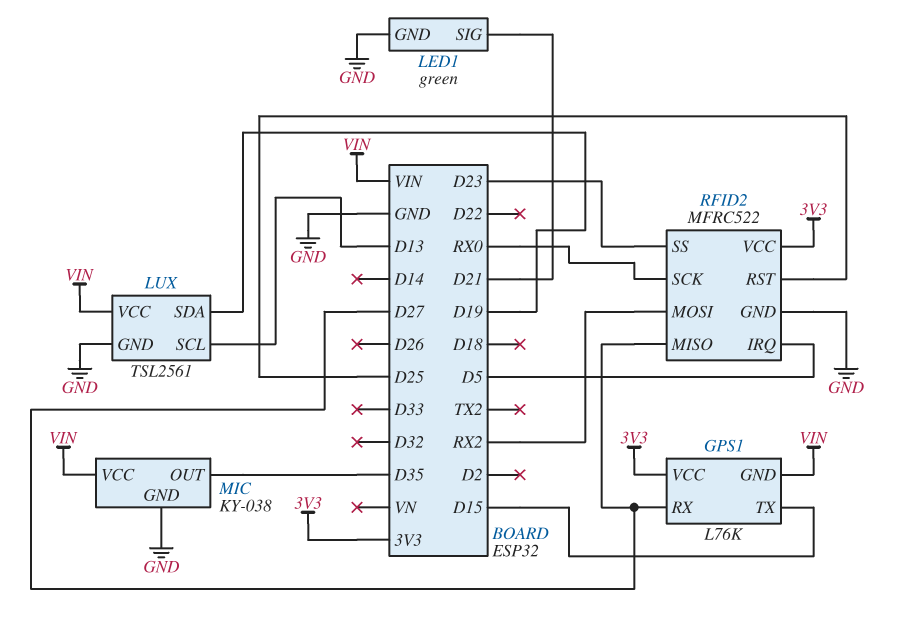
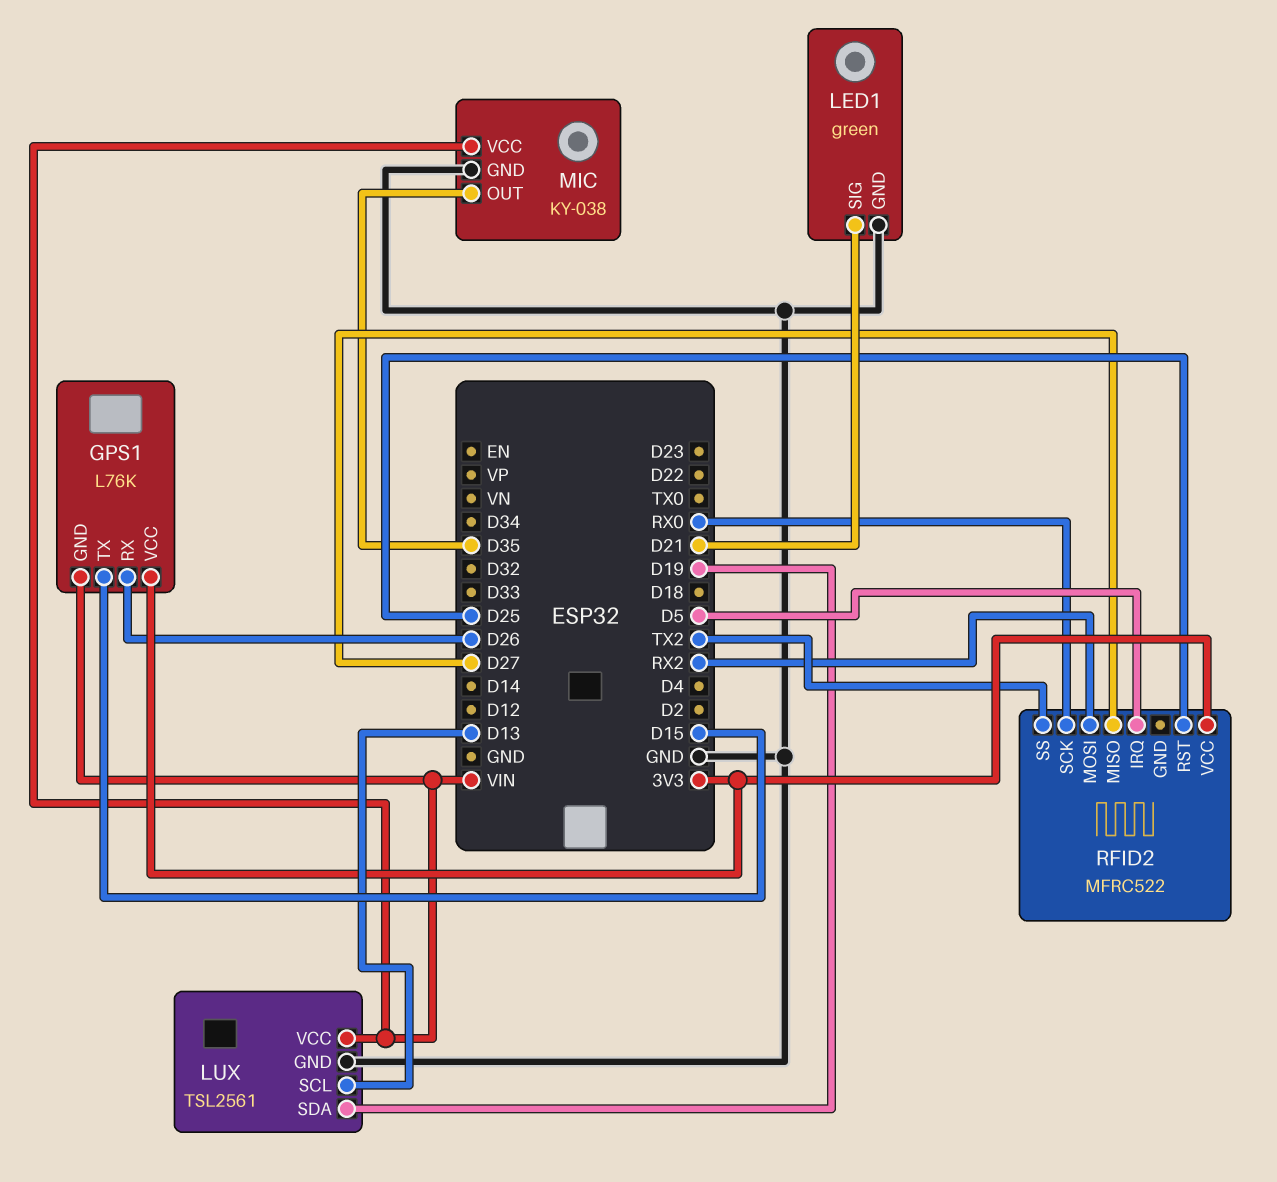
GPS1 pin RX: D27 -> D26
RFID2 pin GND: GND -> none
RFID2 pin SS: D23 -> TX2

